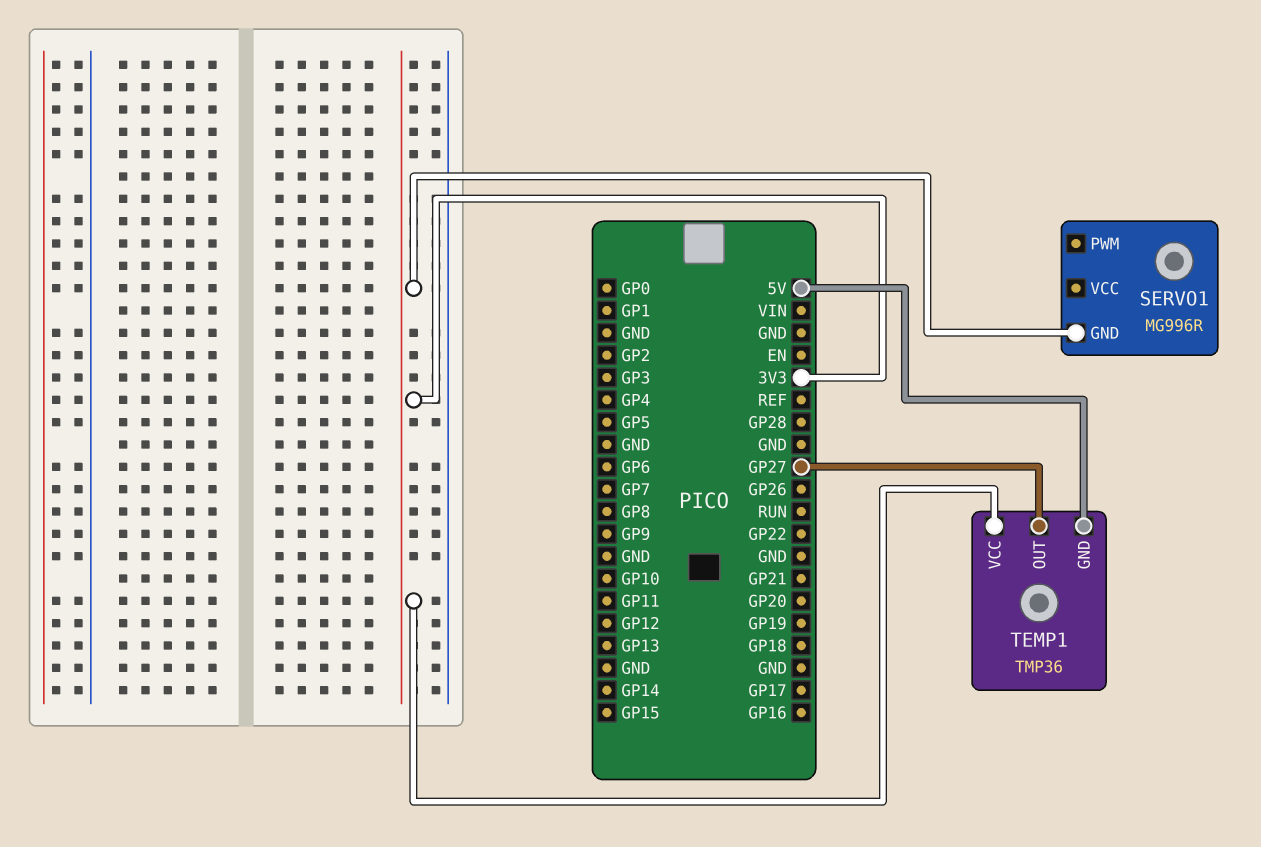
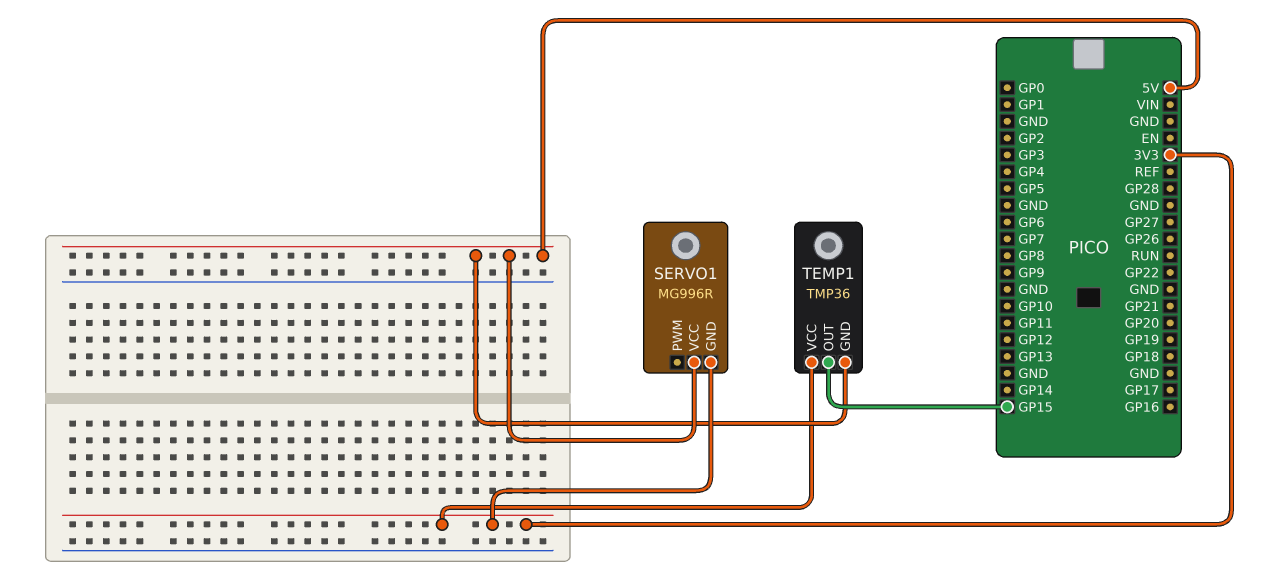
SERVO1 pin VCC: none -> 5V
TEMP1 pin OUT: GP27 -> GP15

